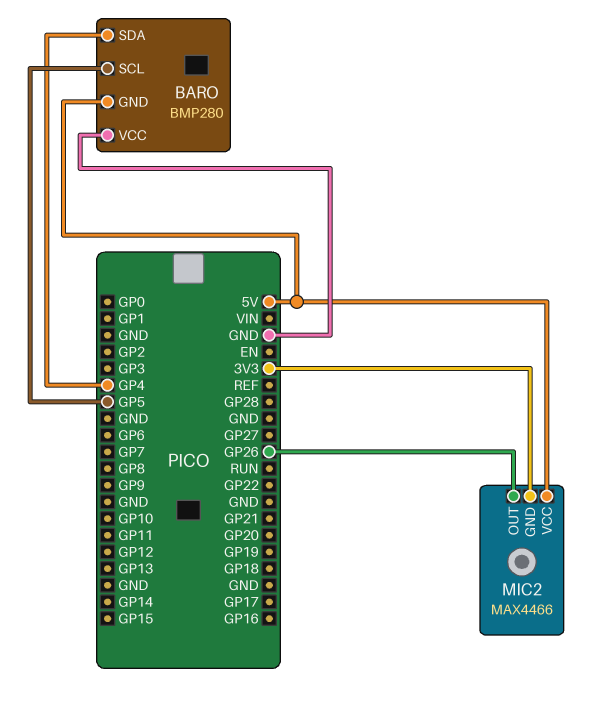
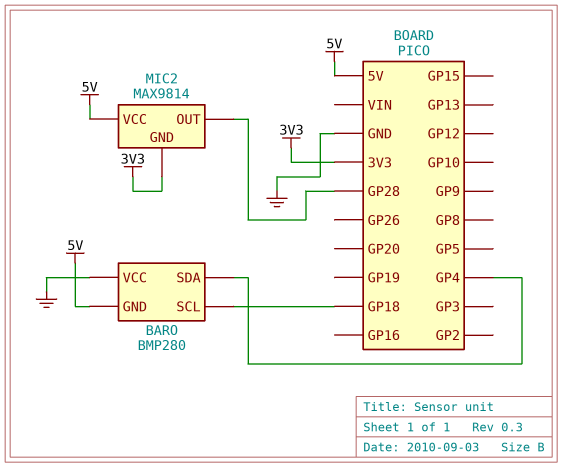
BARO pin SCL: GP5 -> GP18
MIC2: MAX4466 -> MAX9814
MIC2 pin OUT: GP26 -> GP28

